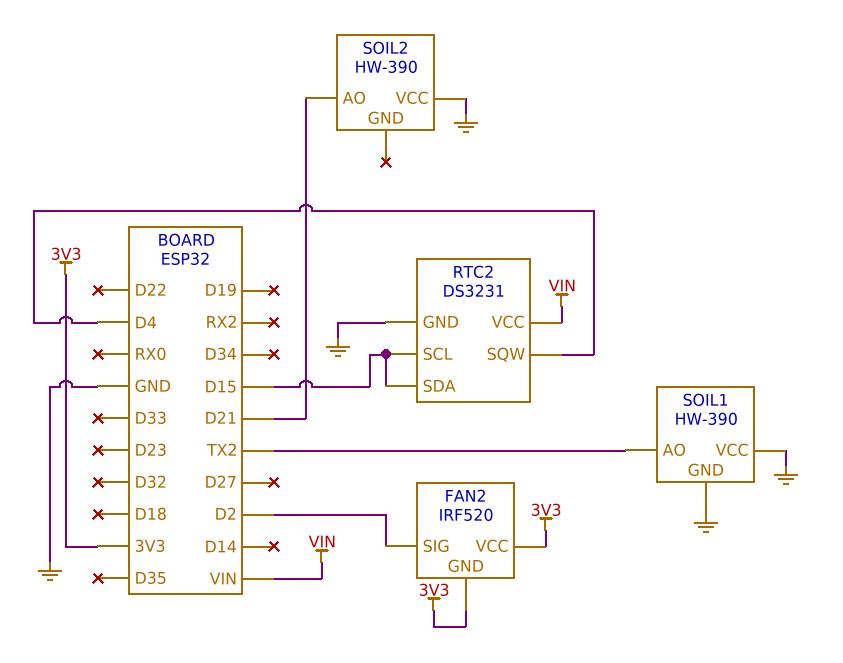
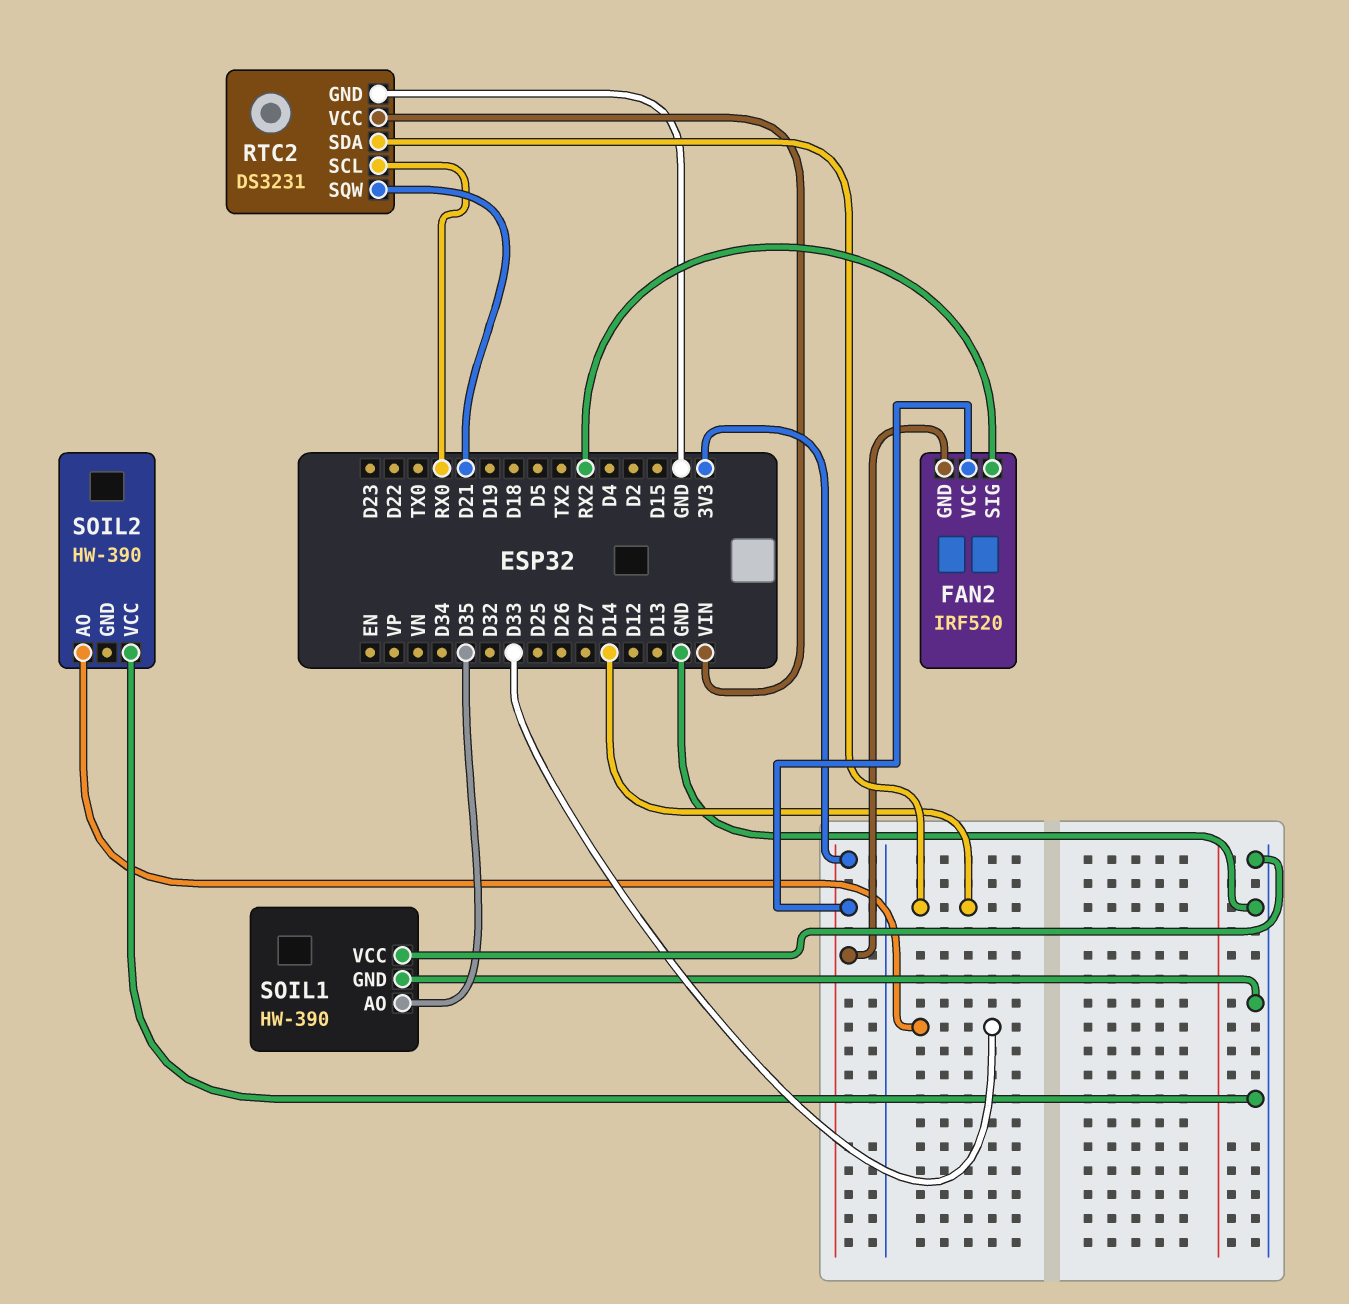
FAN2 pin SIG: D2 -> RX2
RTC2 pin SCL: D15 -> RX0
RTC2 pin SDA: D15 -> D14
RTC2 pin SQW: D4 -> D21
SOIL1 pin AO: TX2 -> D35
SOIL2 pin AO: D21 -> D33

